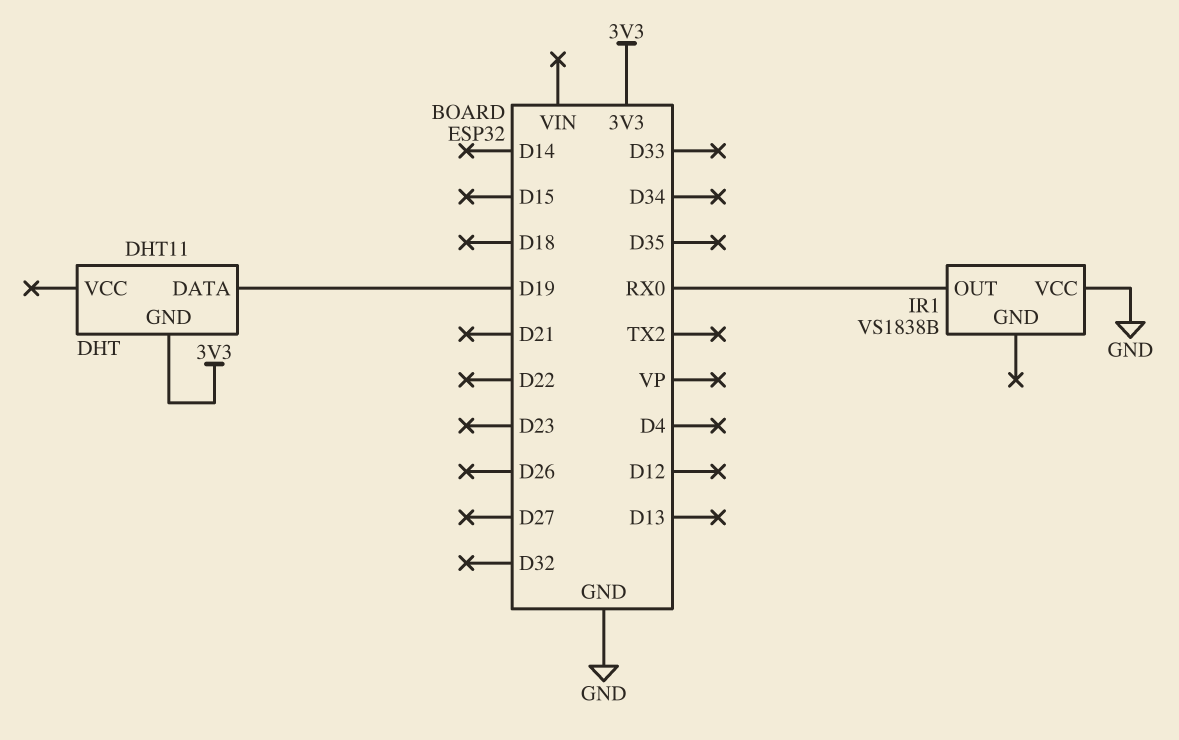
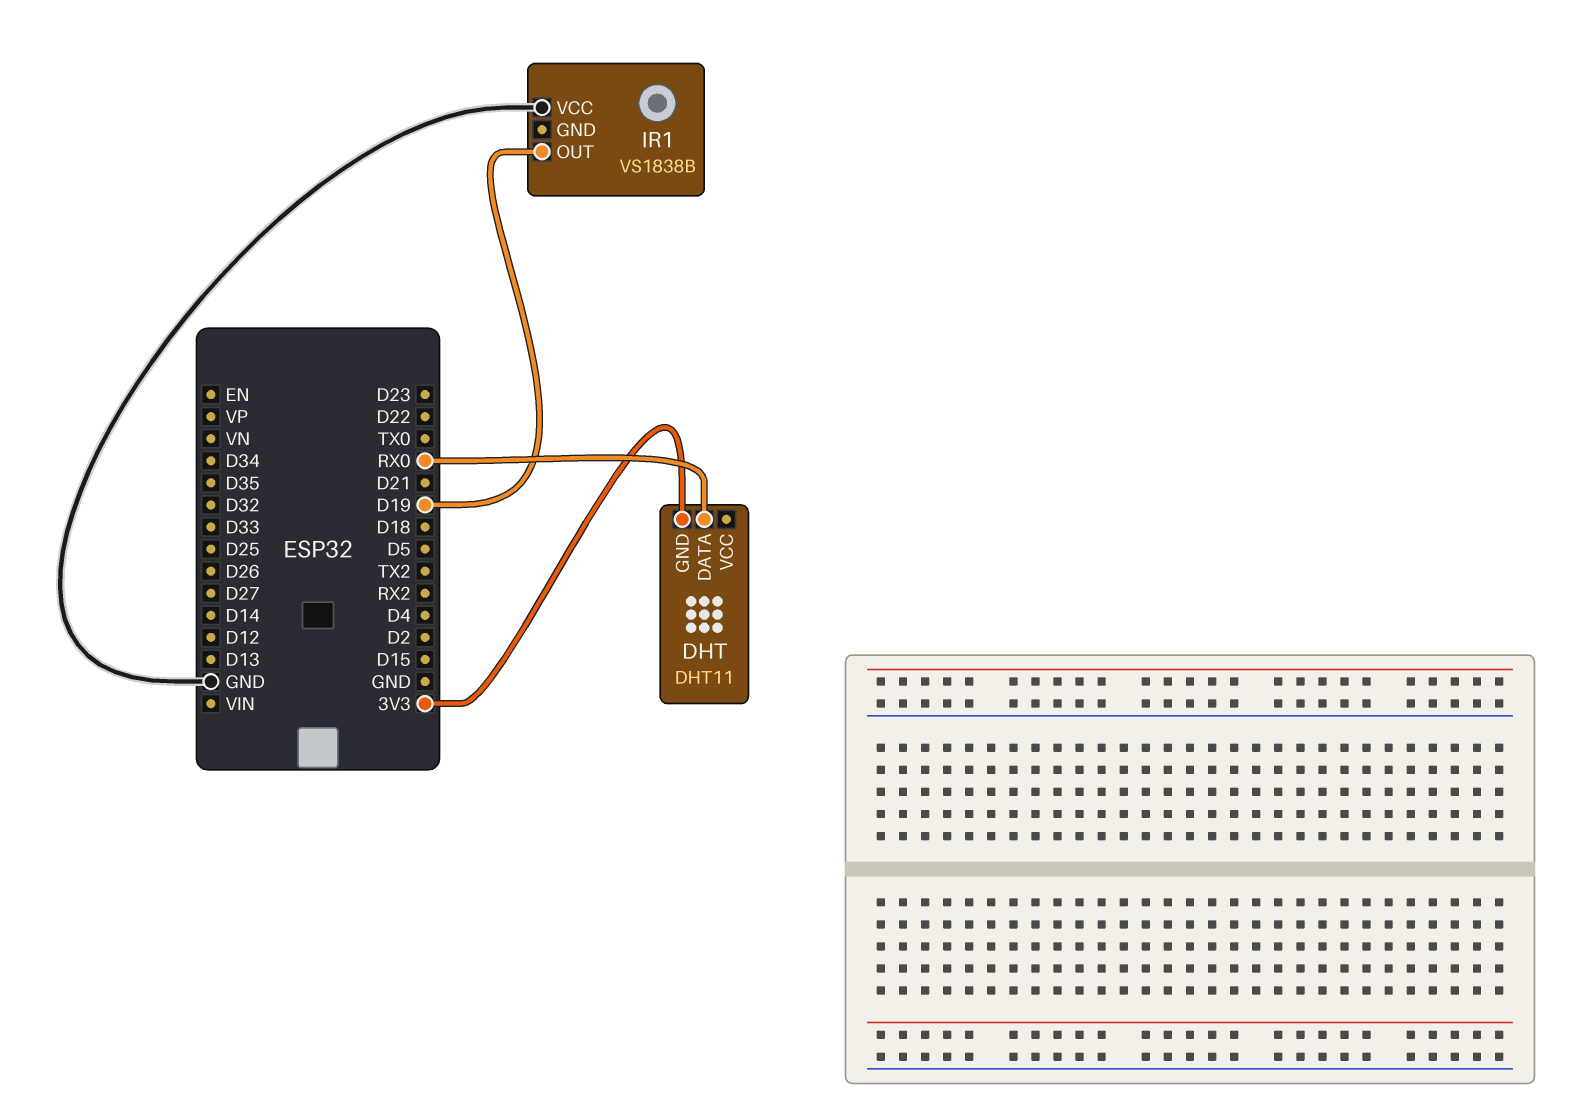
DHT pin DATA: D19 -> RX0
IR1 pin OUT: RX0 -> D19

